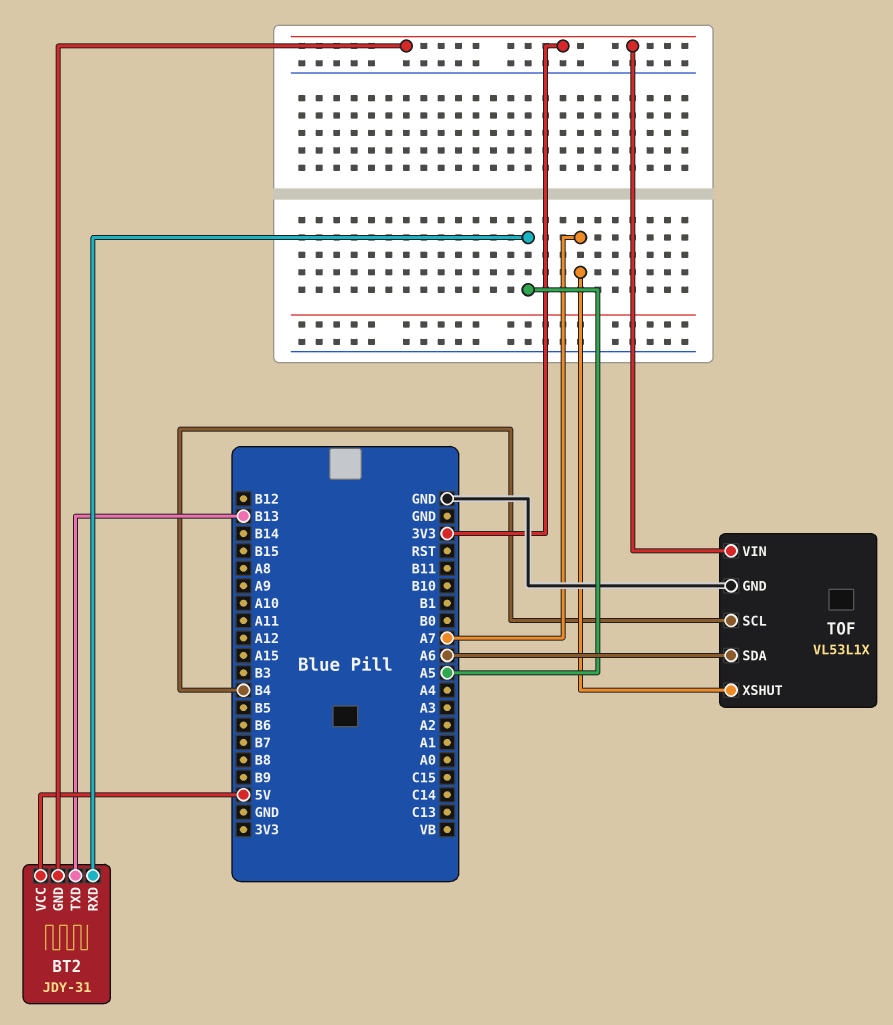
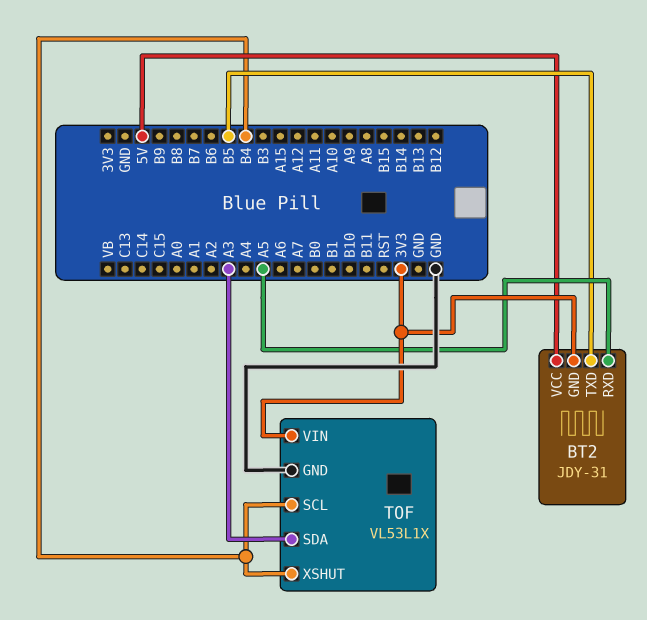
BT2 pin TXD: B13 -> B5
TOF pin SDA: A6 -> A3
TOF pin XSHUT: A7 -> B4

